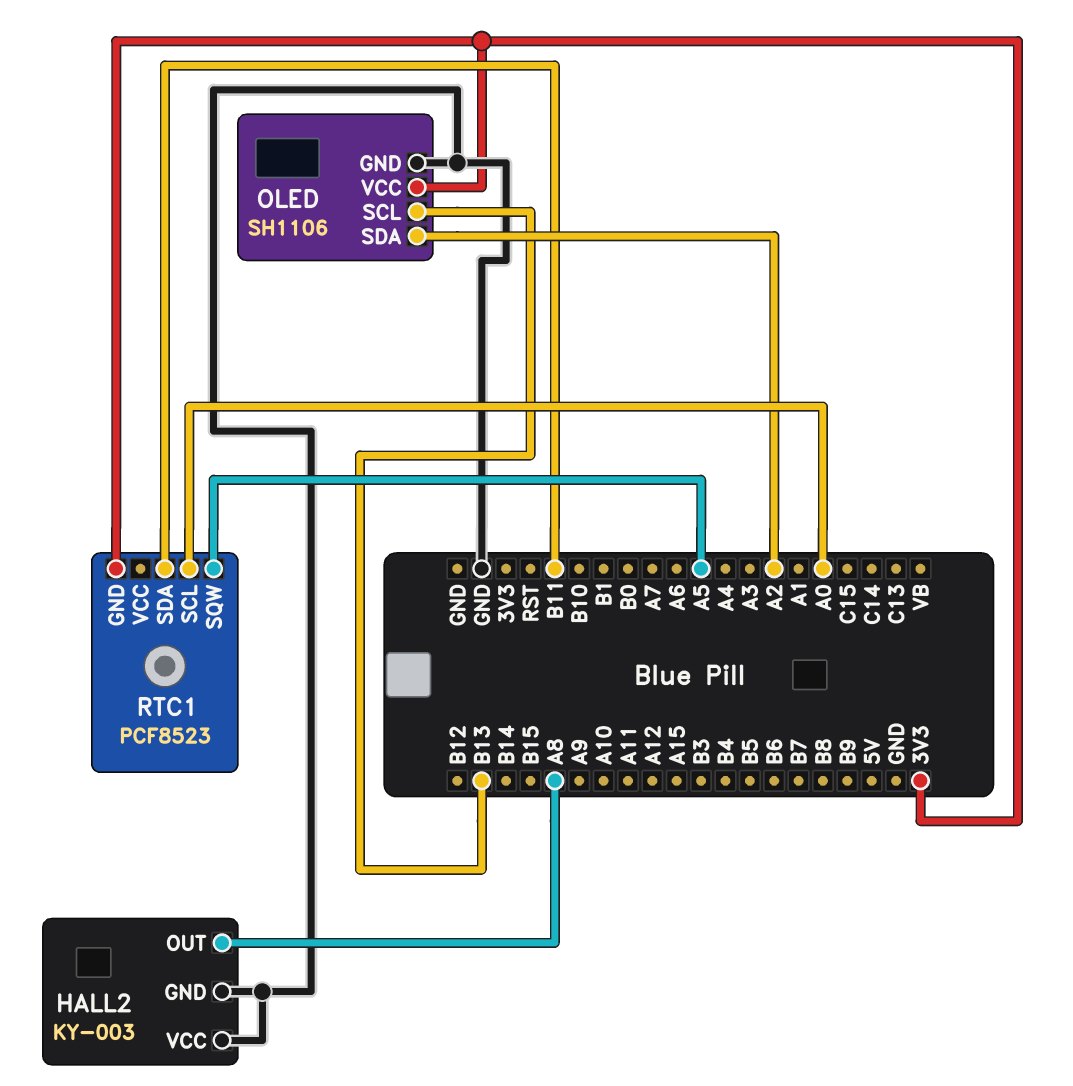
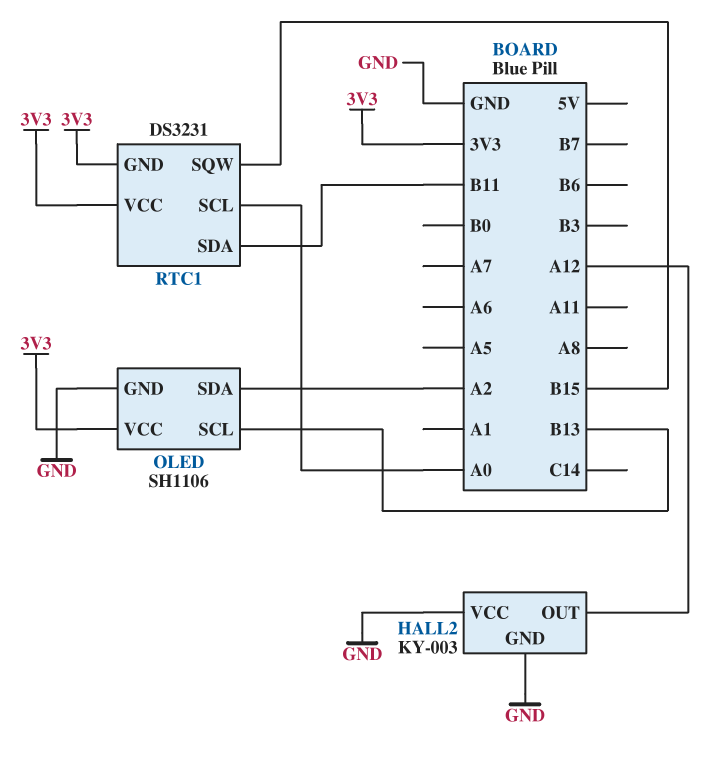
HALL2 pin OUT: A8 -> A12
RTC1: PCF8523 -> DS3231
RTC1 pin SQW: A5 -> B15
RTC1 pin VCC: none -> 3V3

